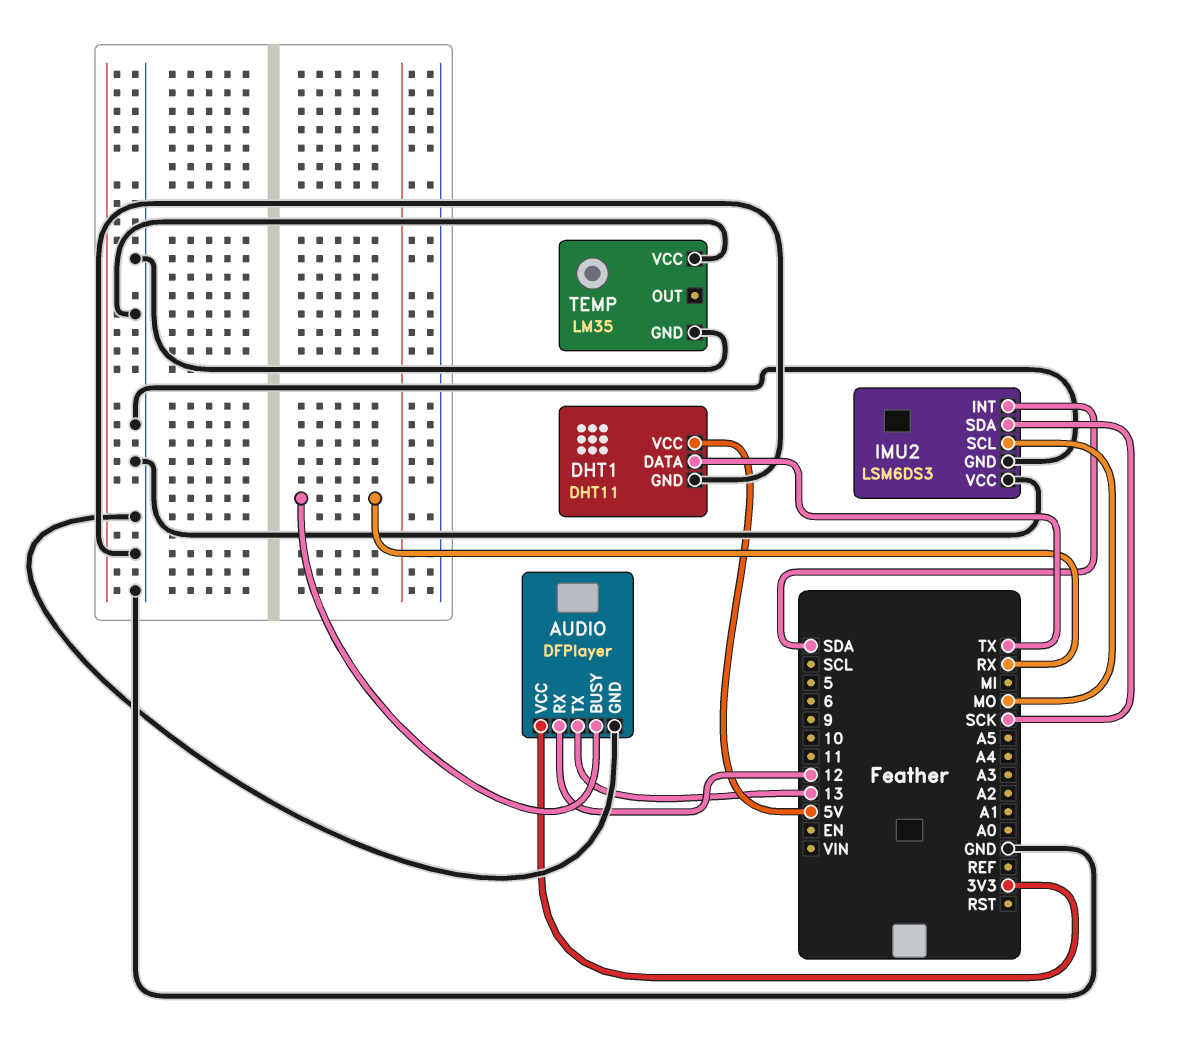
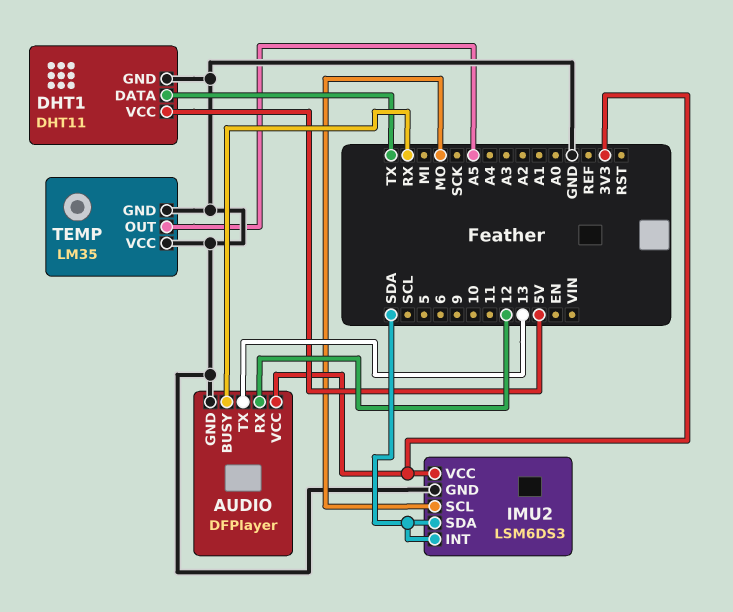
IMU2 pin SDA: SCK -> SDA
IMU2 pin VCC: GND -> 3V3
TEMP pin OUT: none -> A5

